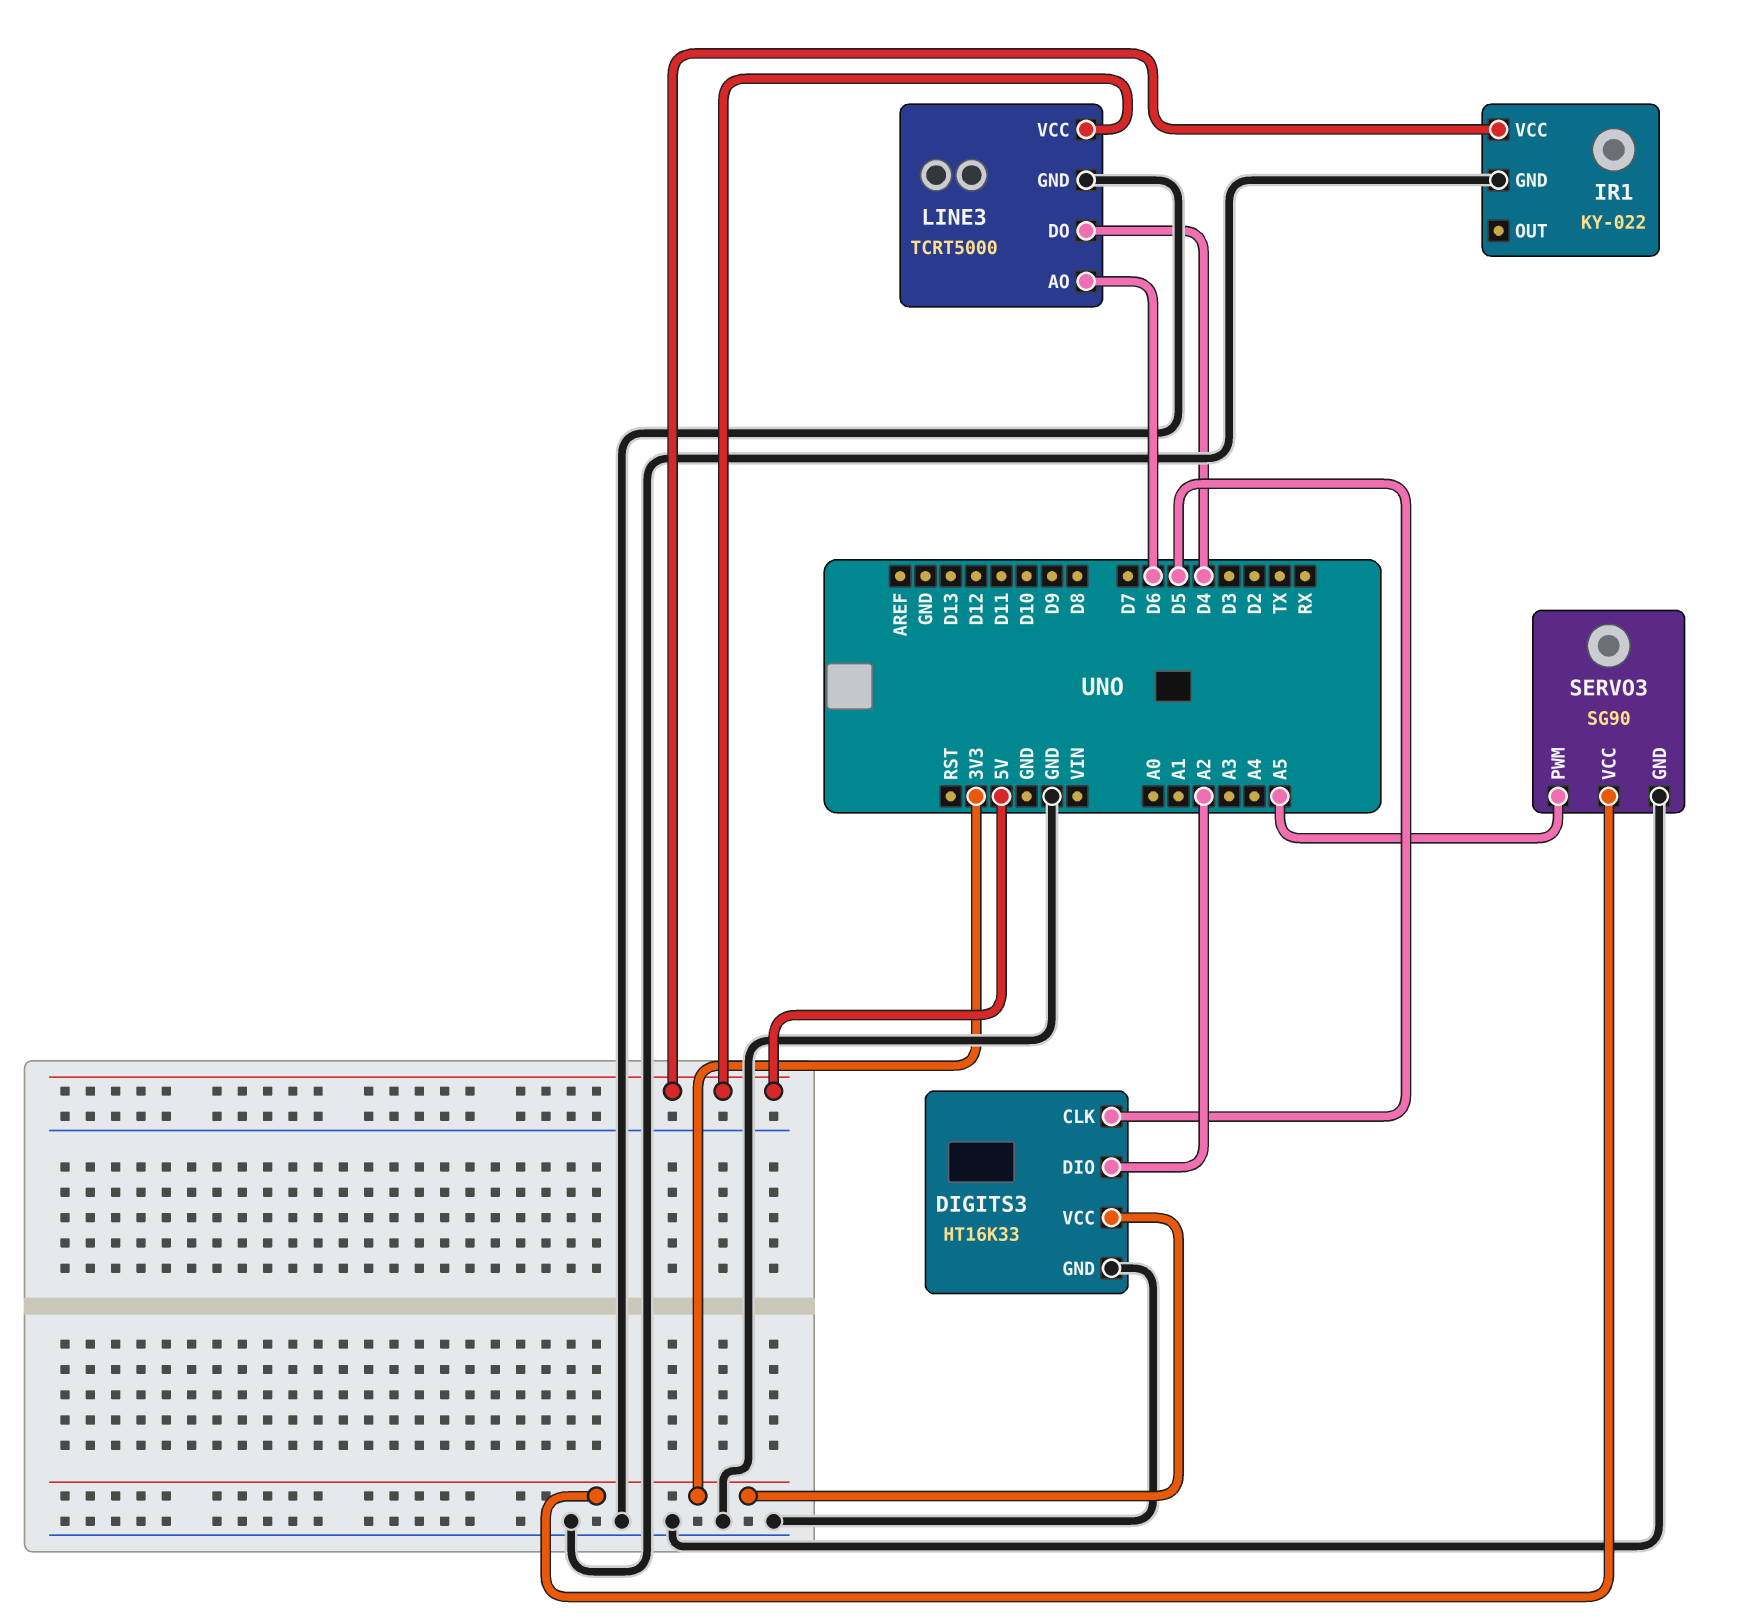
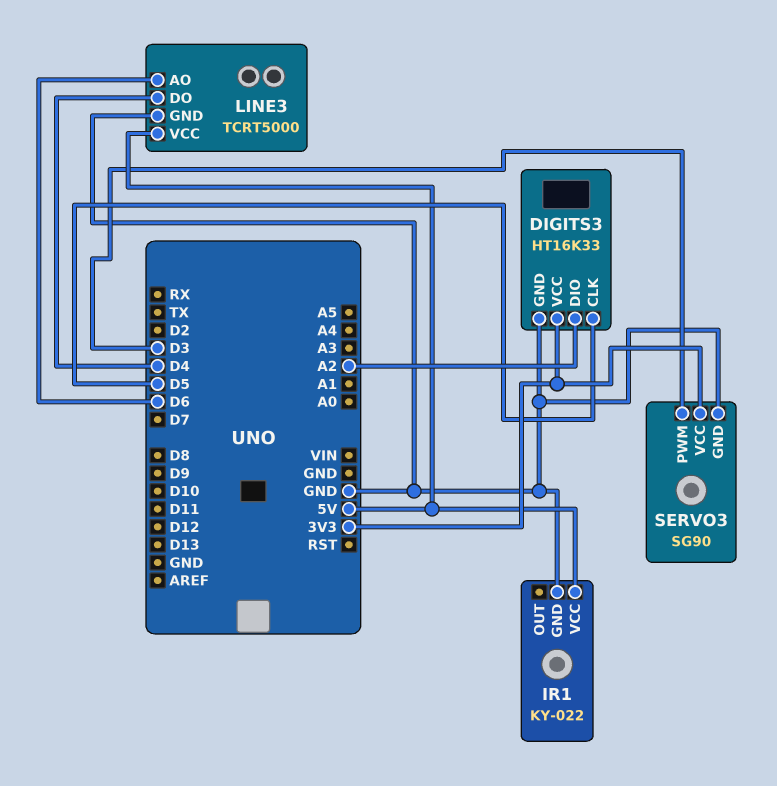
SERVO3 pin PWM: A5 -> D3

